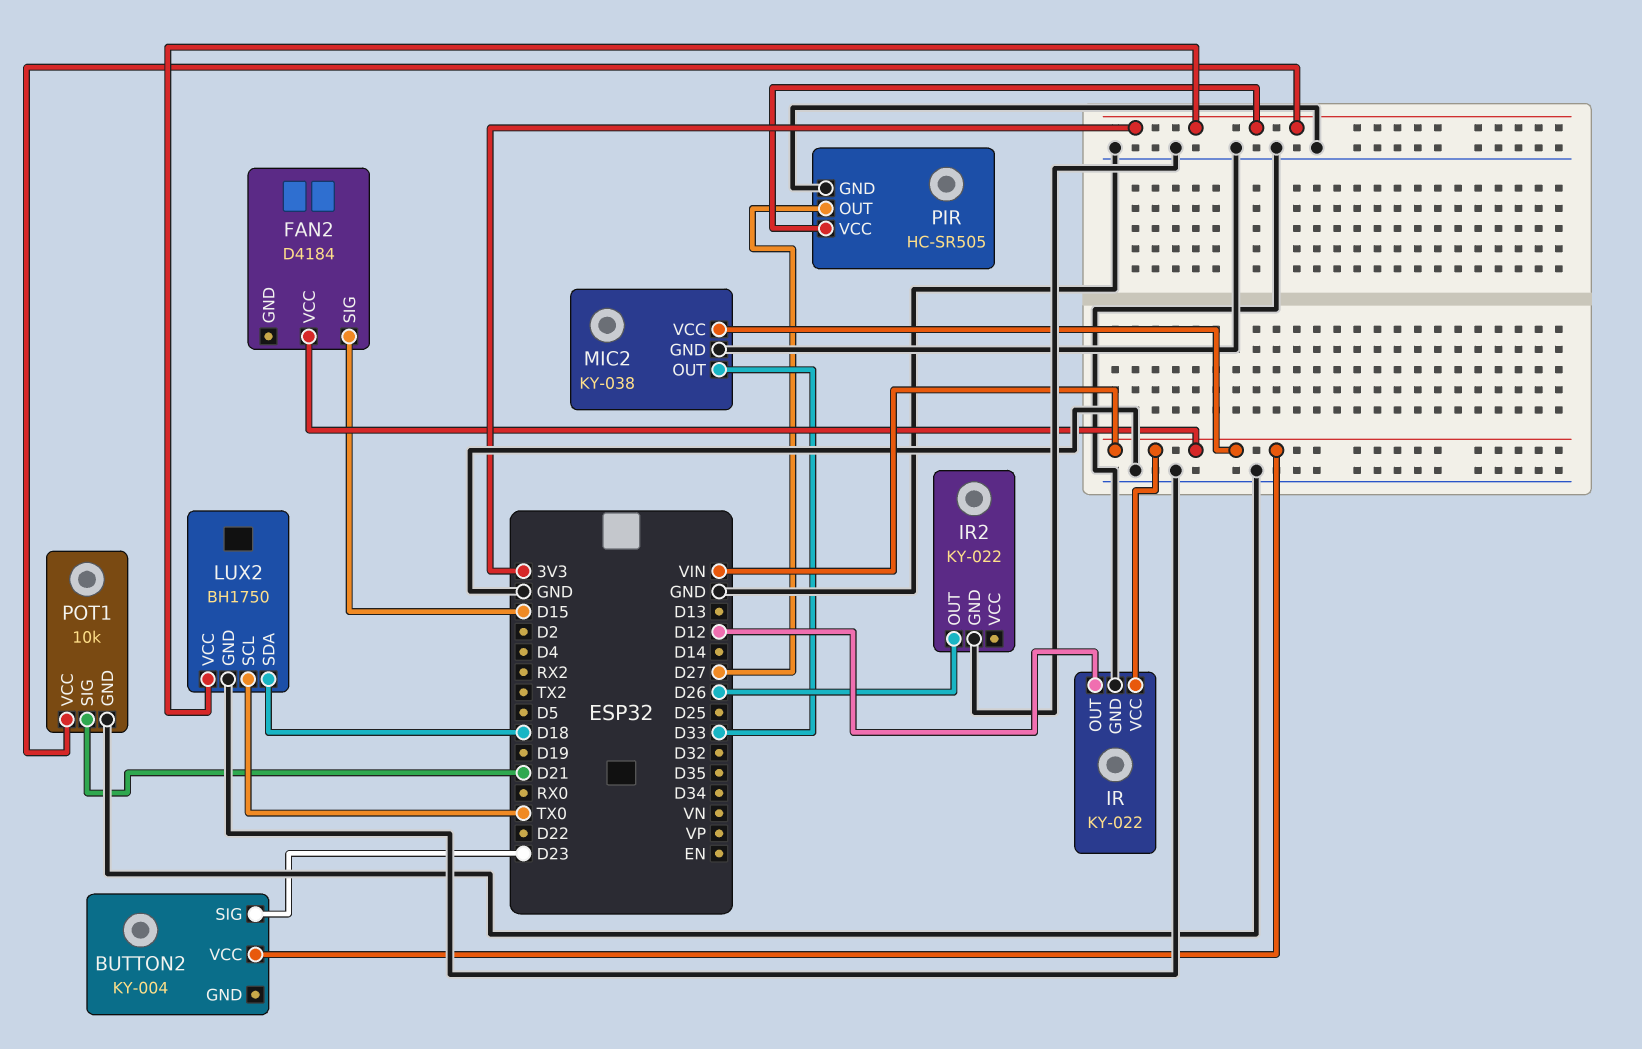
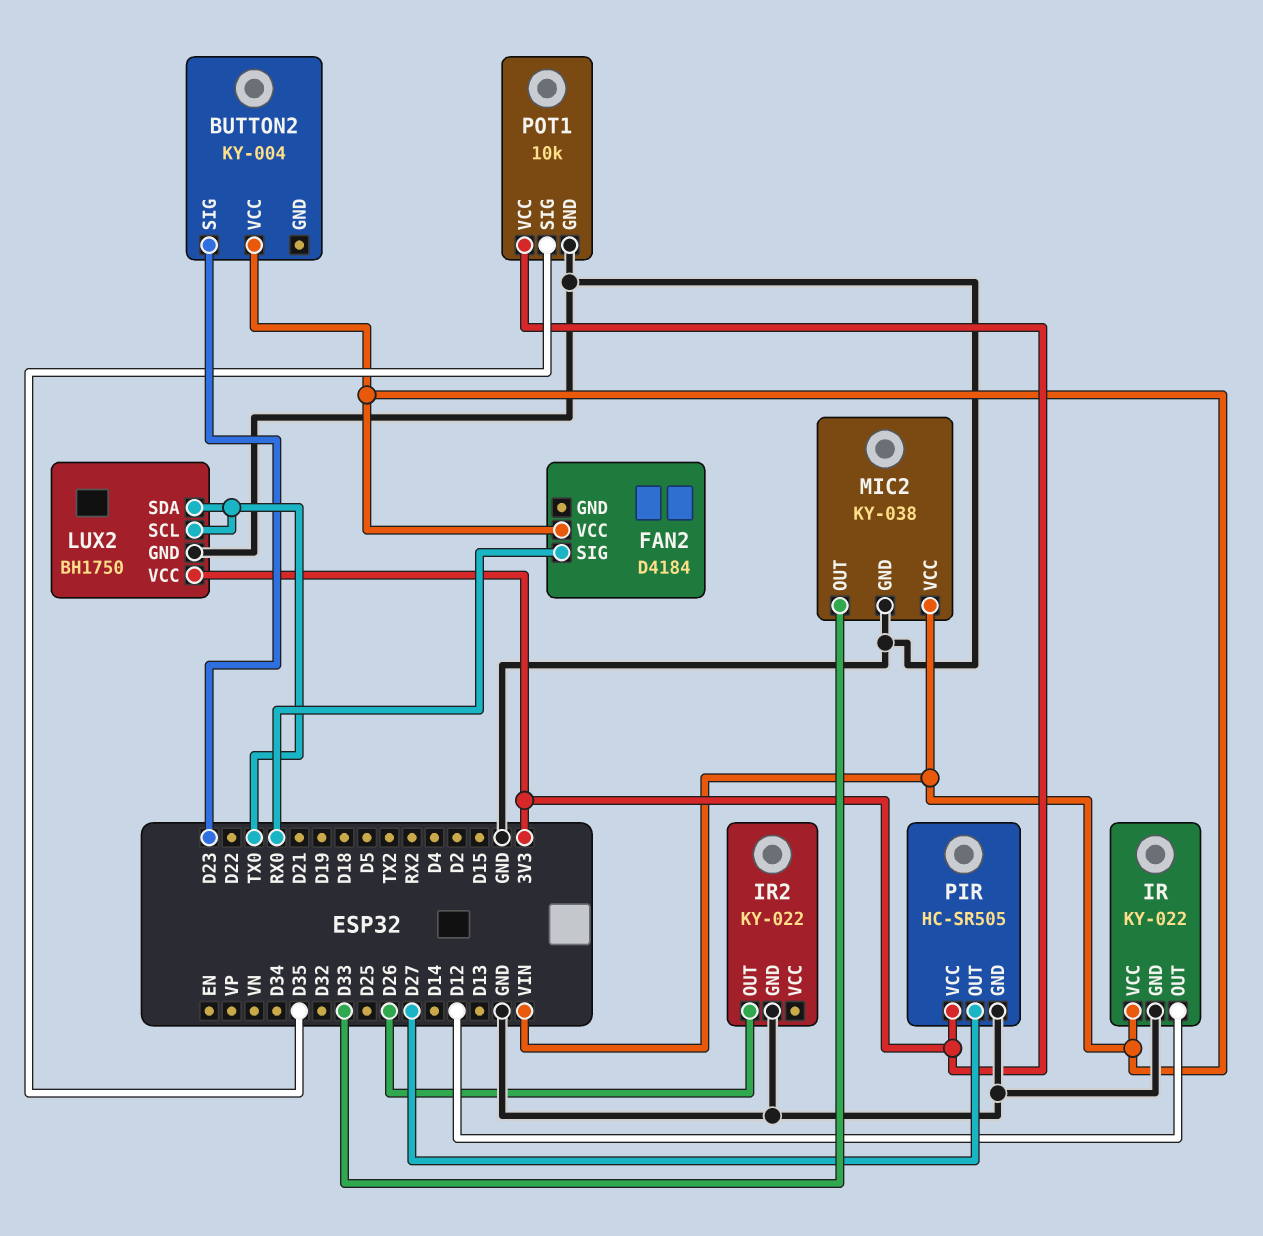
FAN2 pin SIG: D15 -> RX0
LUX2 pin SDA: D18 -> TX0
POT1 pin SIG: D21 -> D35

